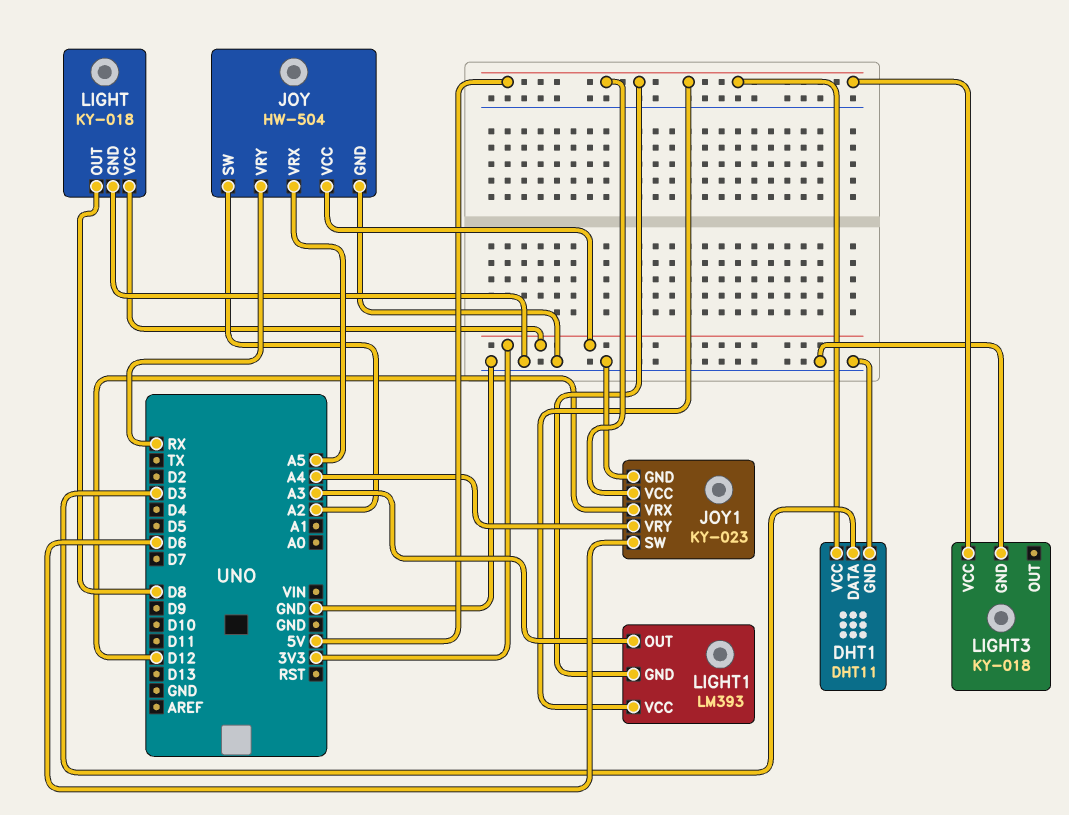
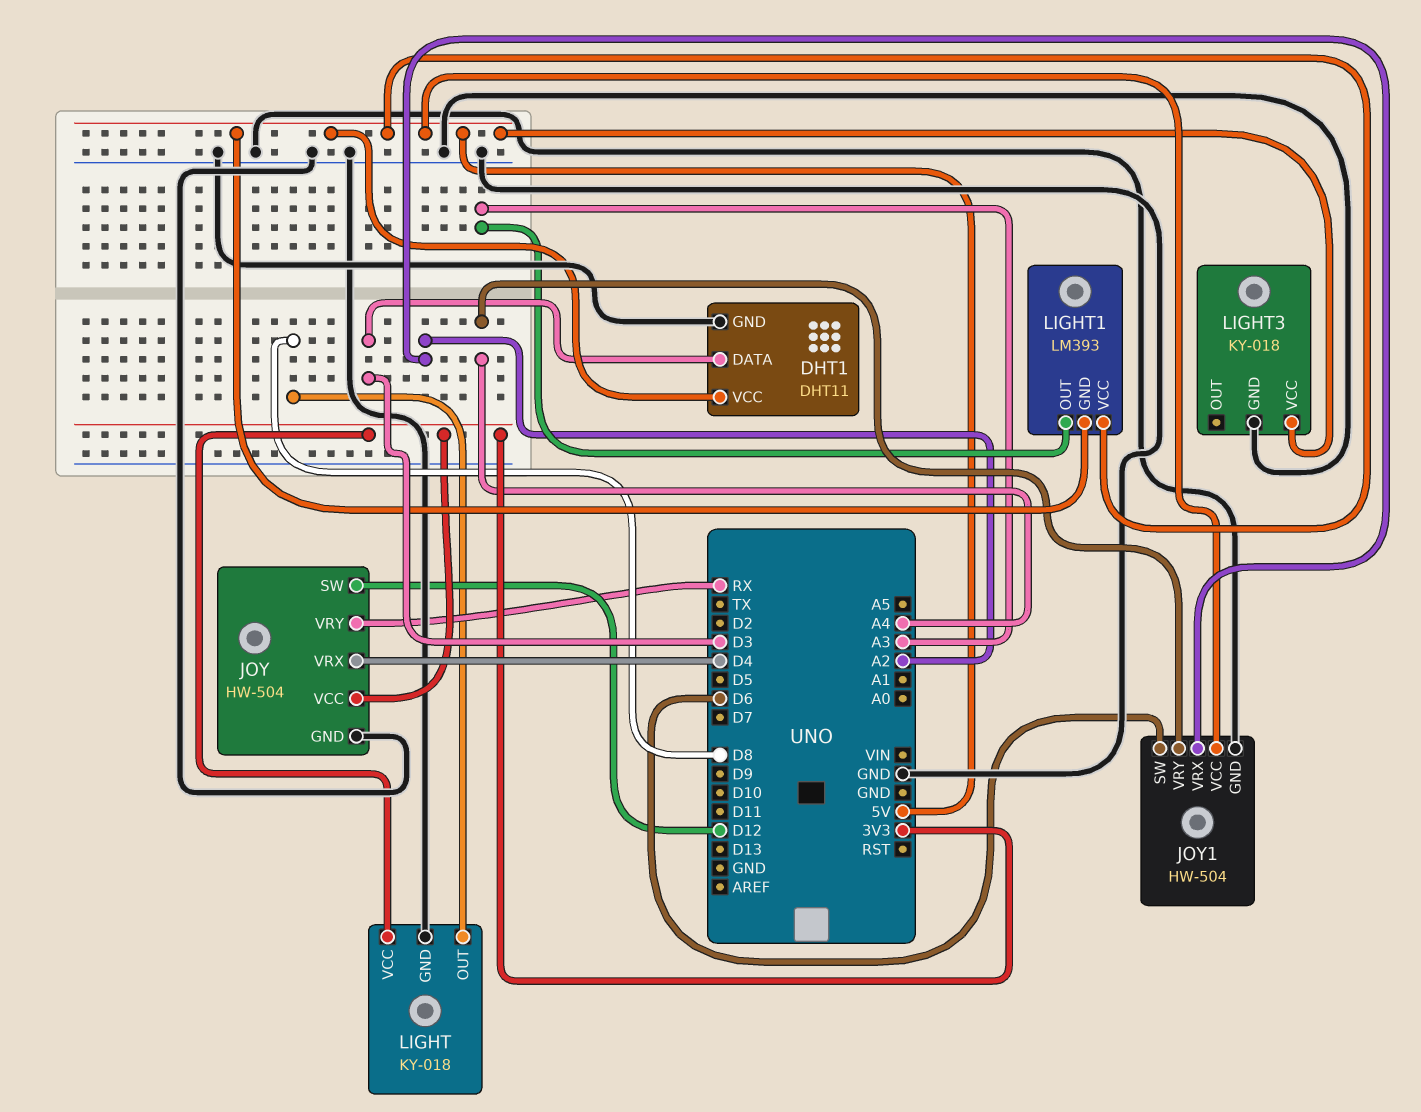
JOY pin SW: A2 -> D12
JOY pin VRX: A5 -> D4
JOY1: KY-023 -> HW-504
JOY1 pin VRX: D12 -> A2

